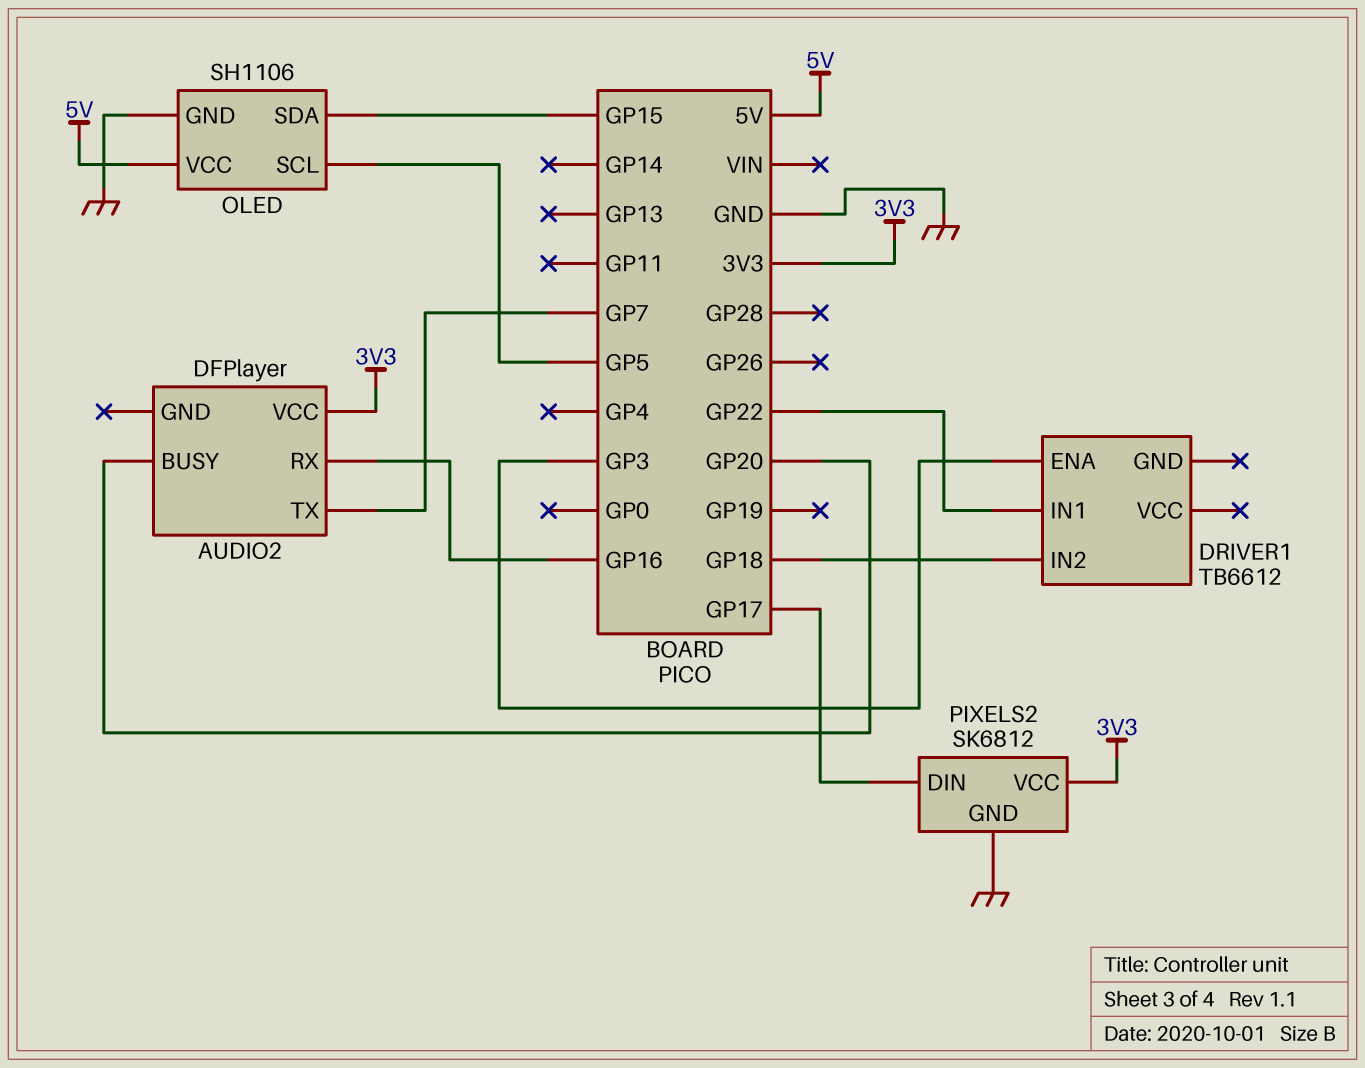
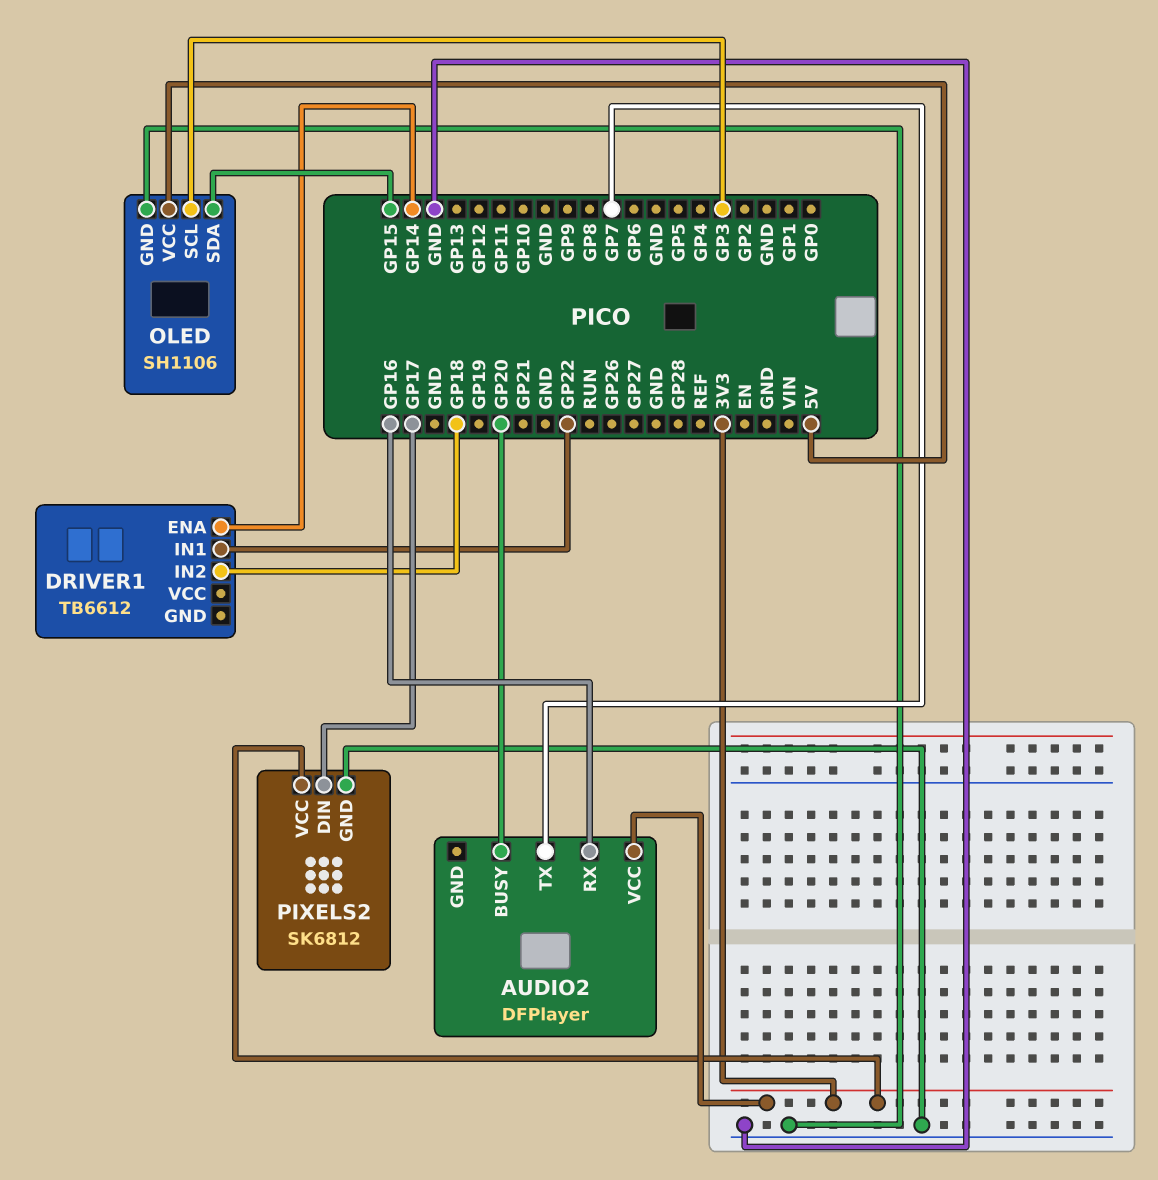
DRIVER1 pin ENA: GP3 -> GP14
OLED pin SCL: GP5 -> GP3

